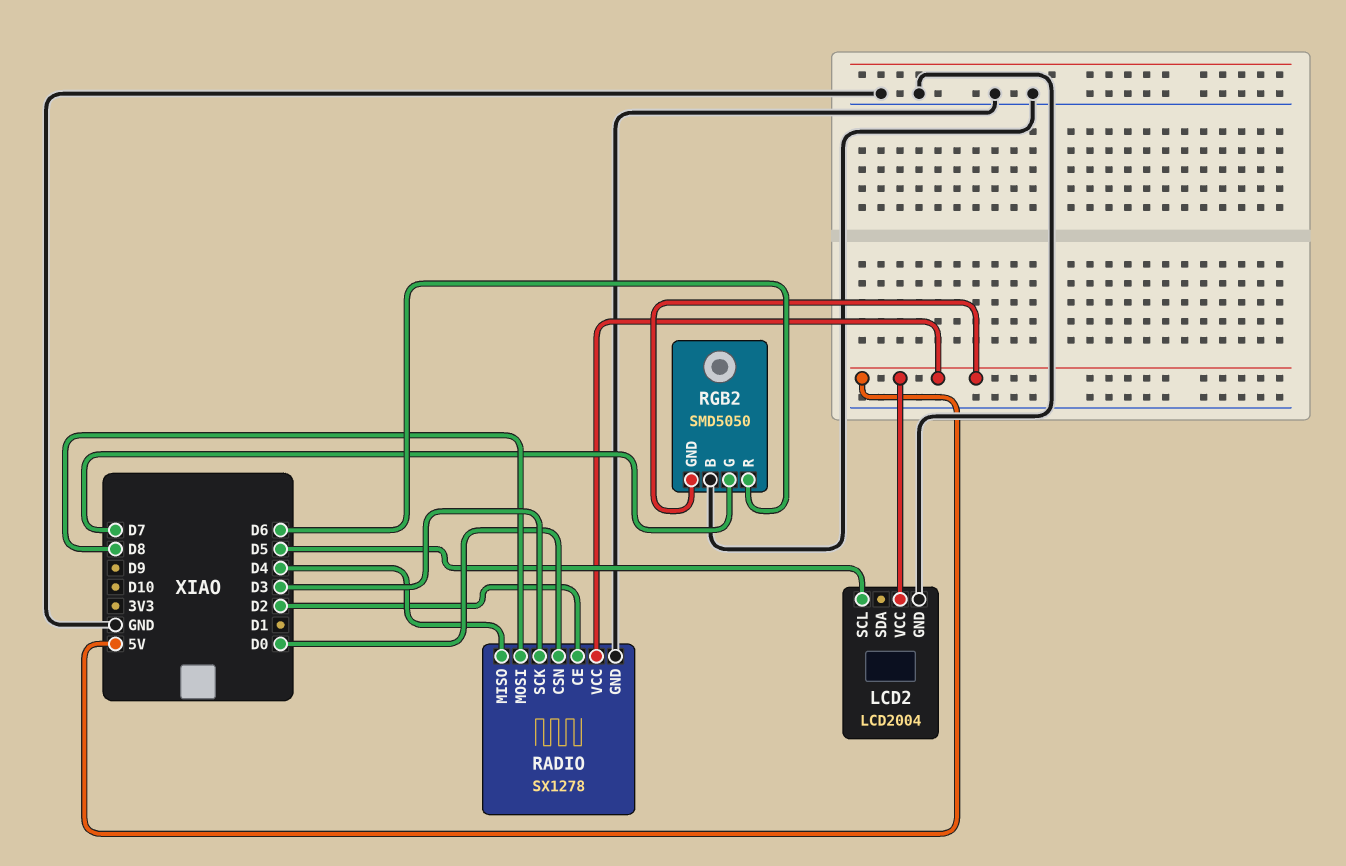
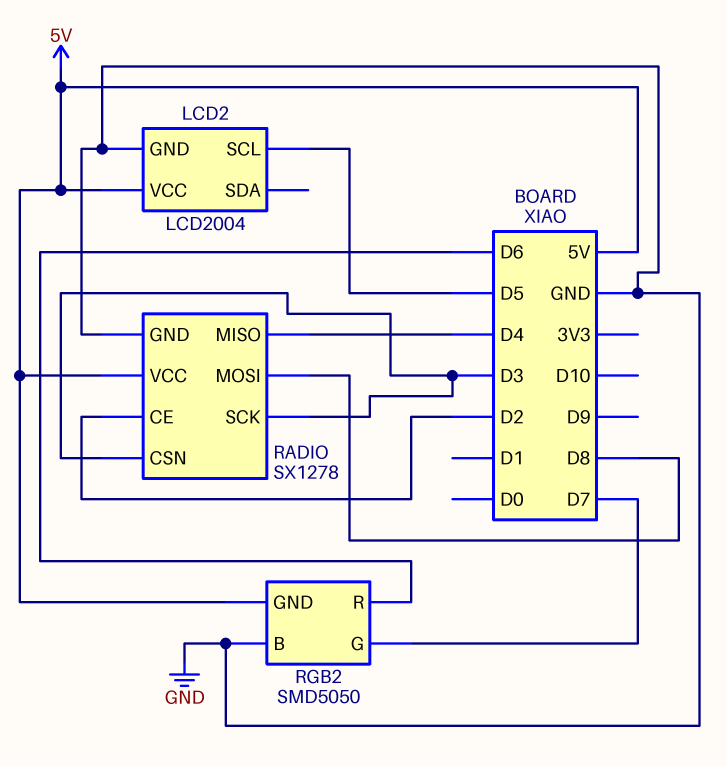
RADIO pin CSN: D0 -> D3

